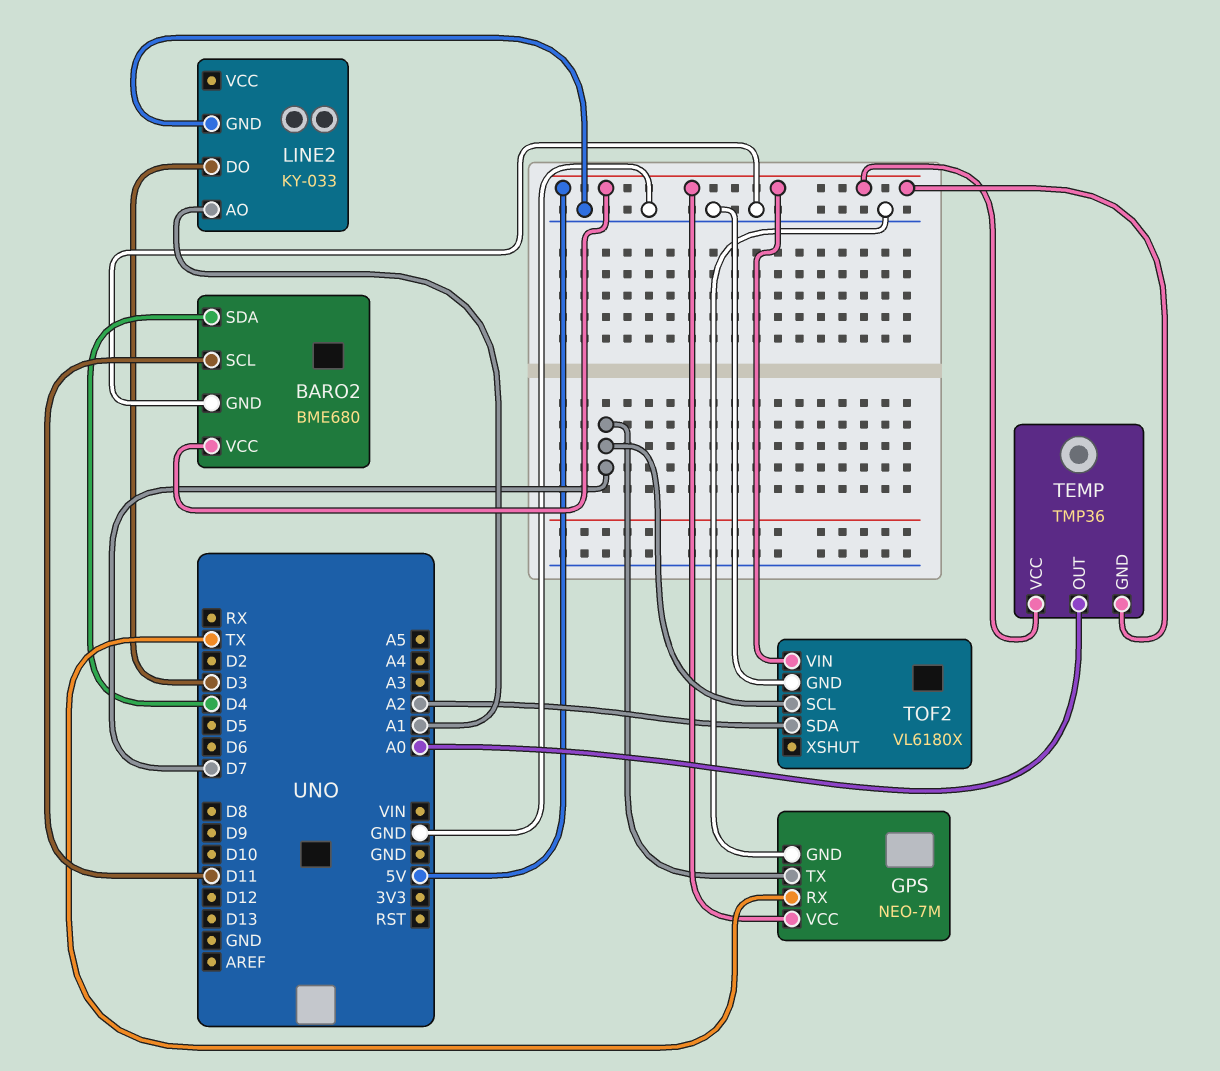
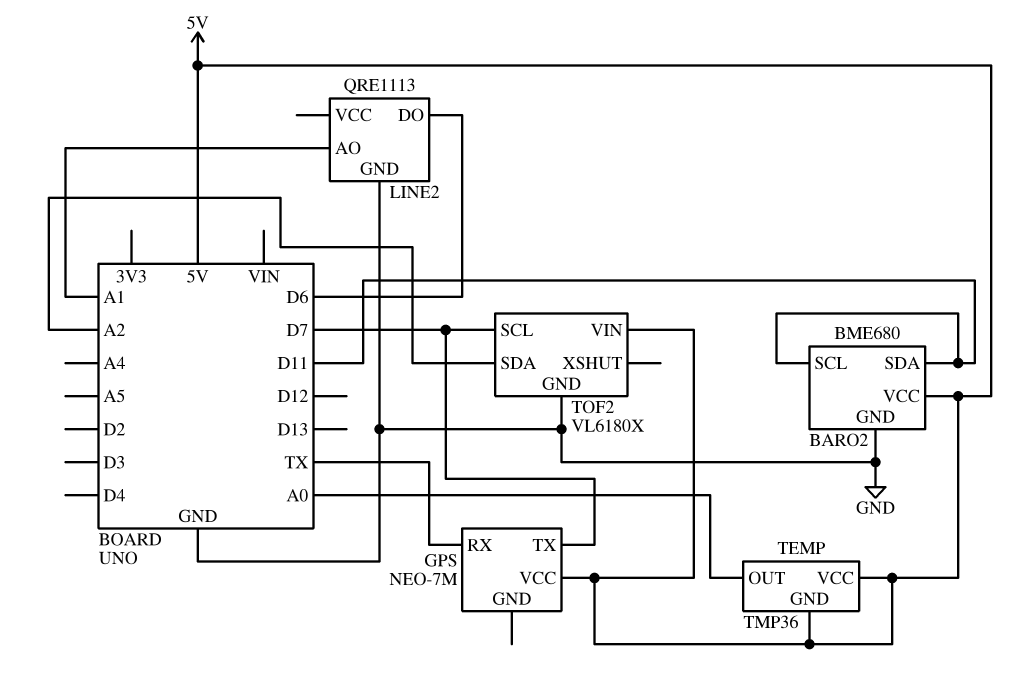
BARO2 pin SDA: D4 -> D11
GPS pin GND: GND -> none
LINE2: KY-033 -> QRE1113
LINE2 pin DO: D3 -> D6

